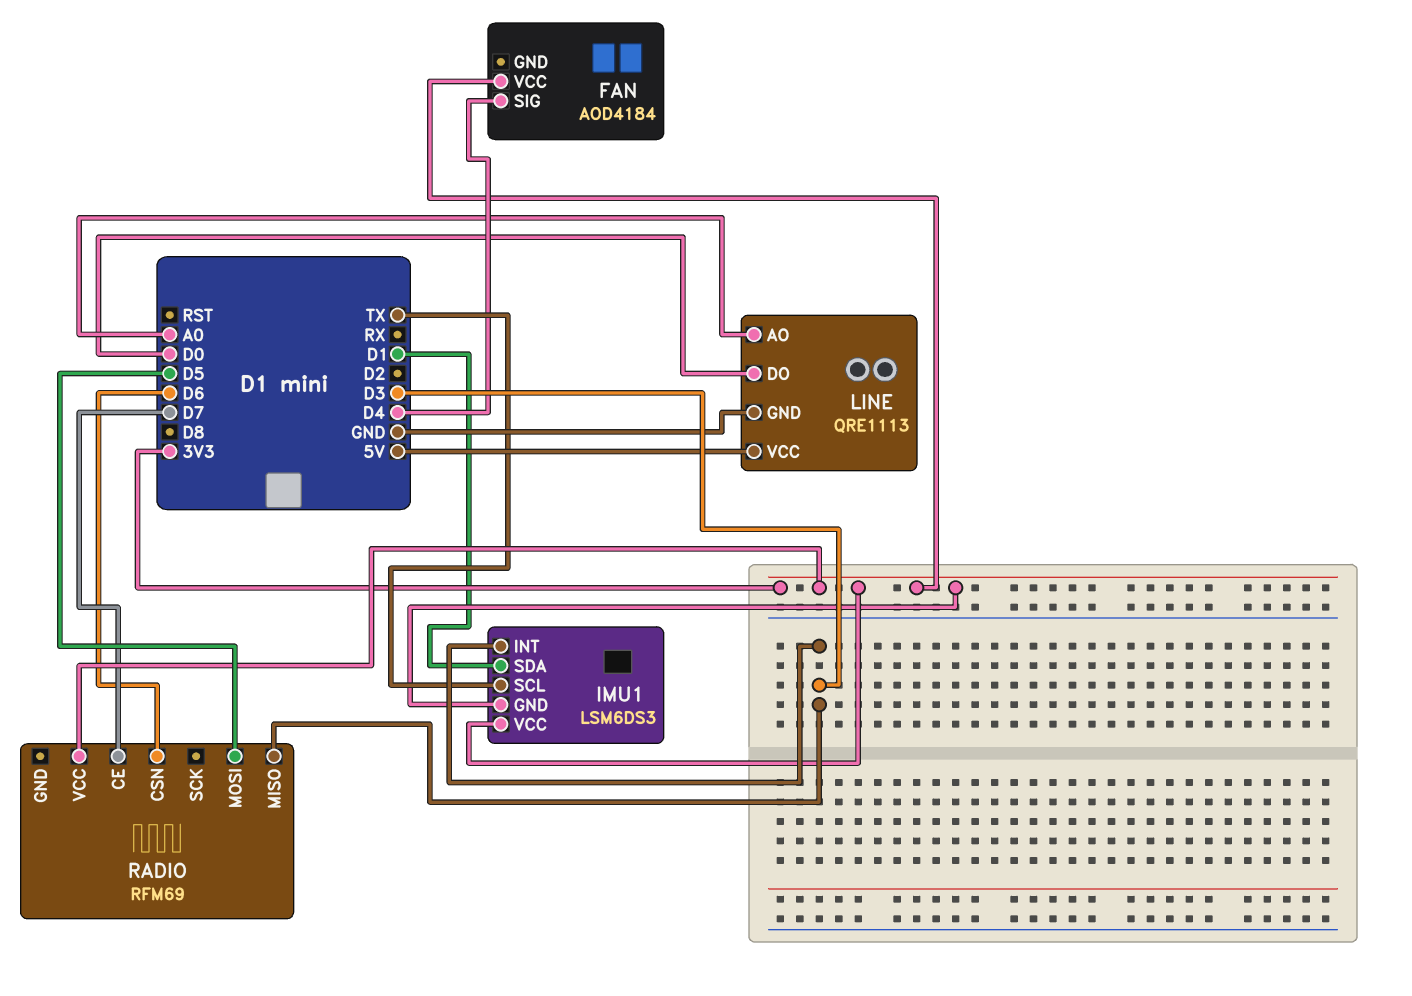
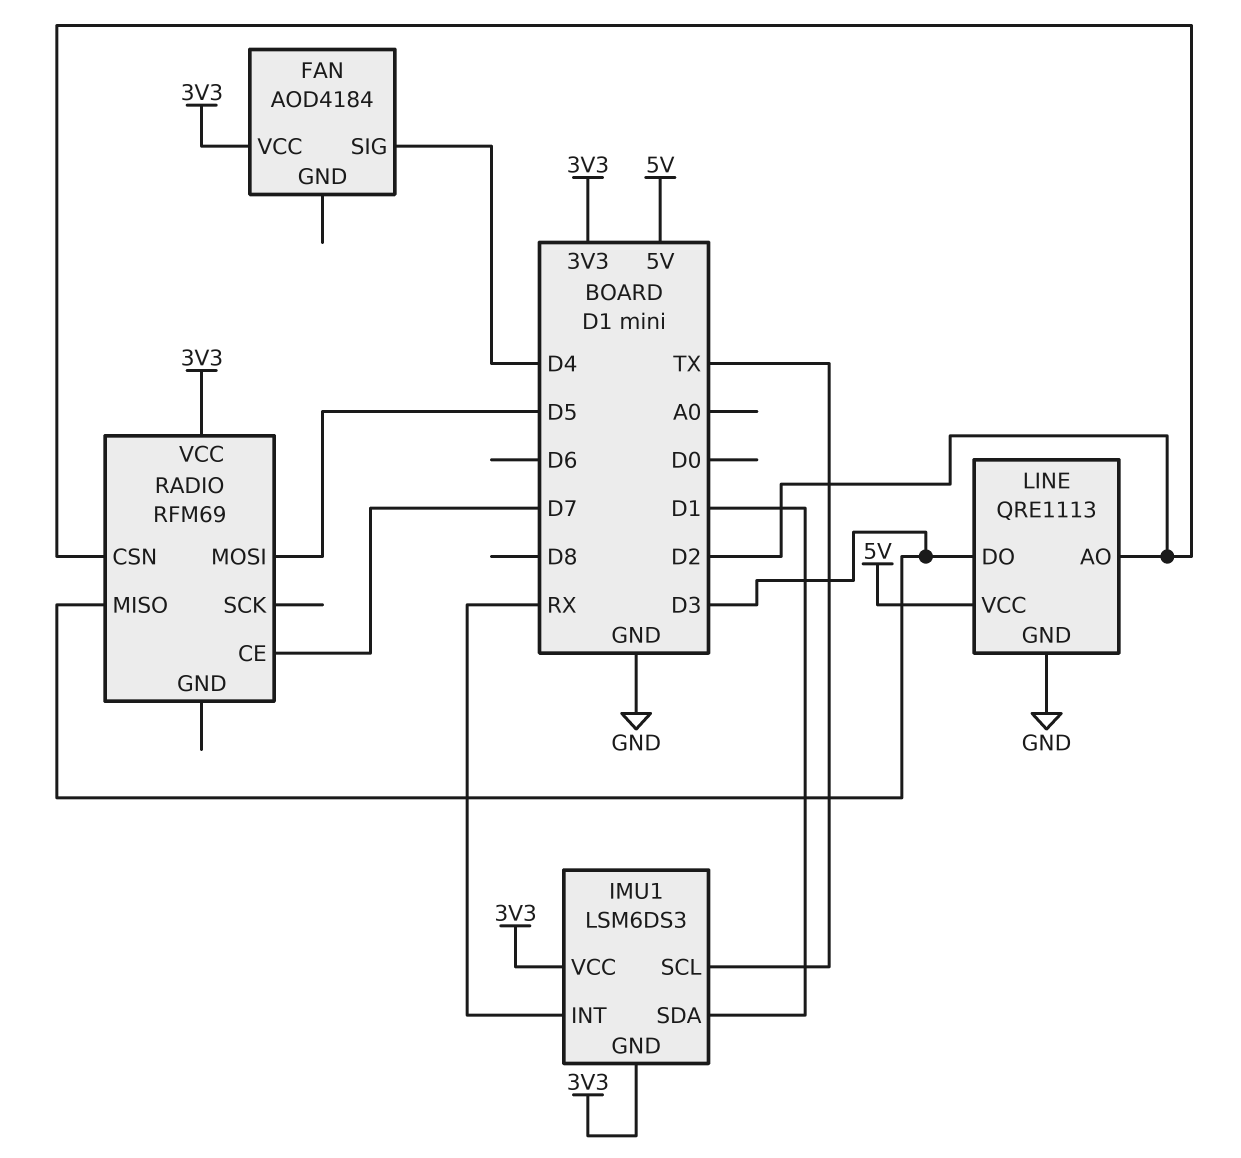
IMU1 pin INT: D3 -> RX
LINE pin AO: A0 -> D2
LINE pin DO: D0 -> D3
RADIO pin CSN: D6 -> D2

